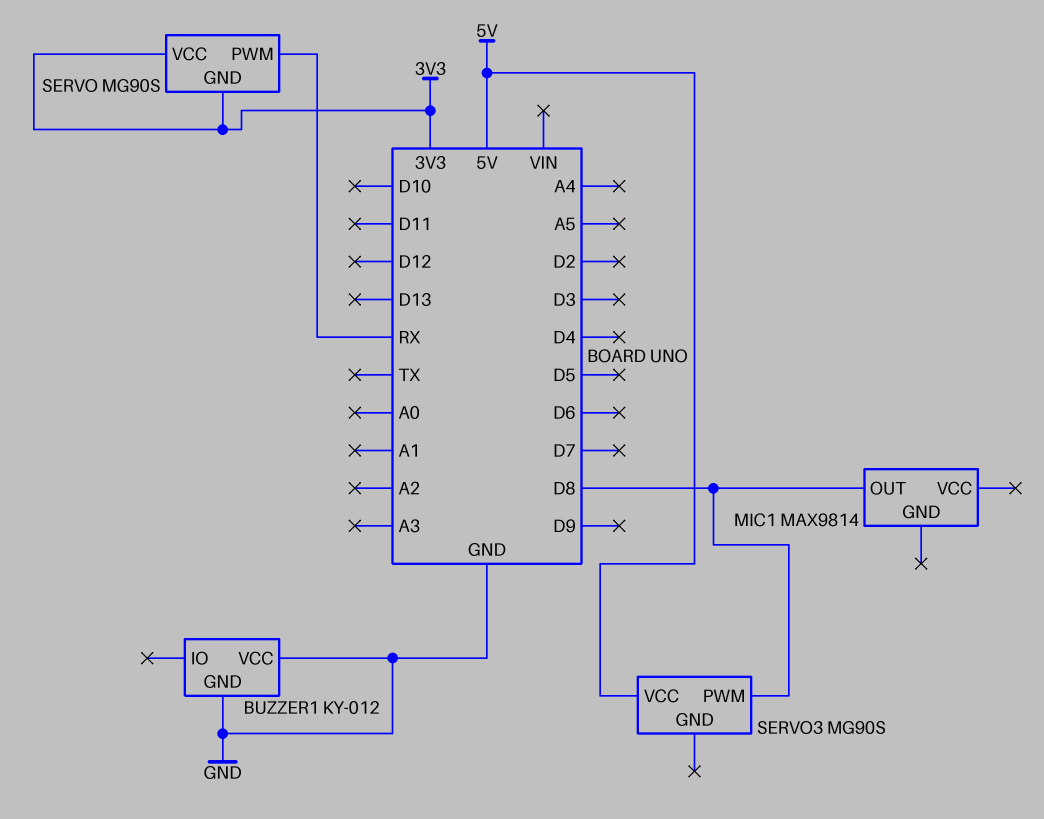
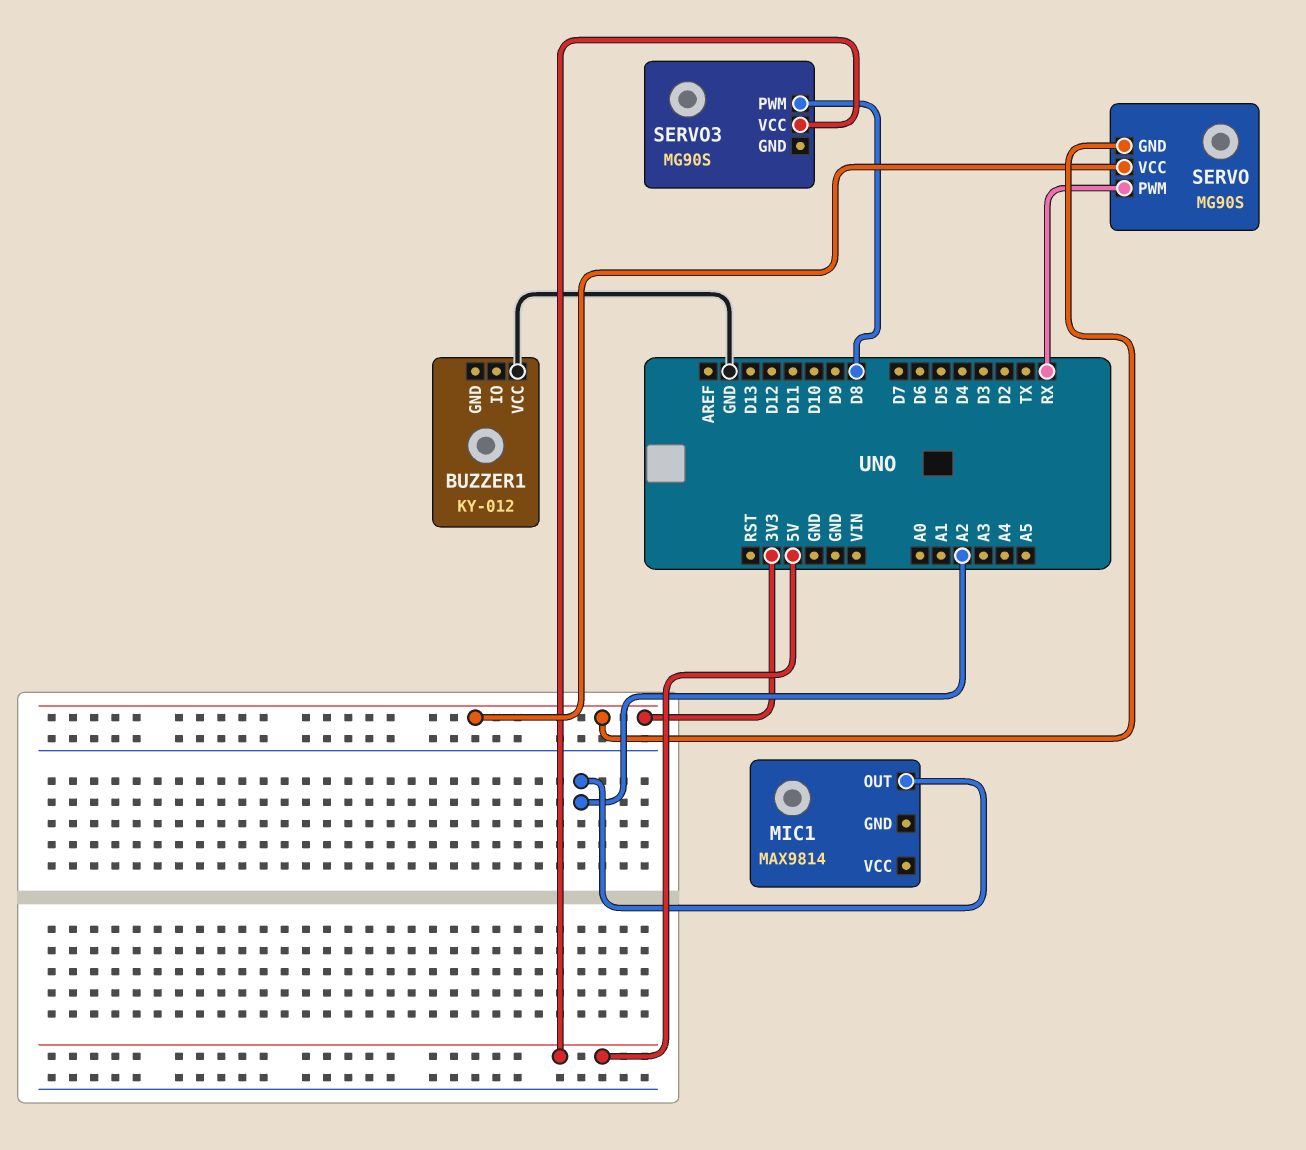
BUZZER1 pin GND: GND -> none
MIC1 pin OUT: D8 -> A2

